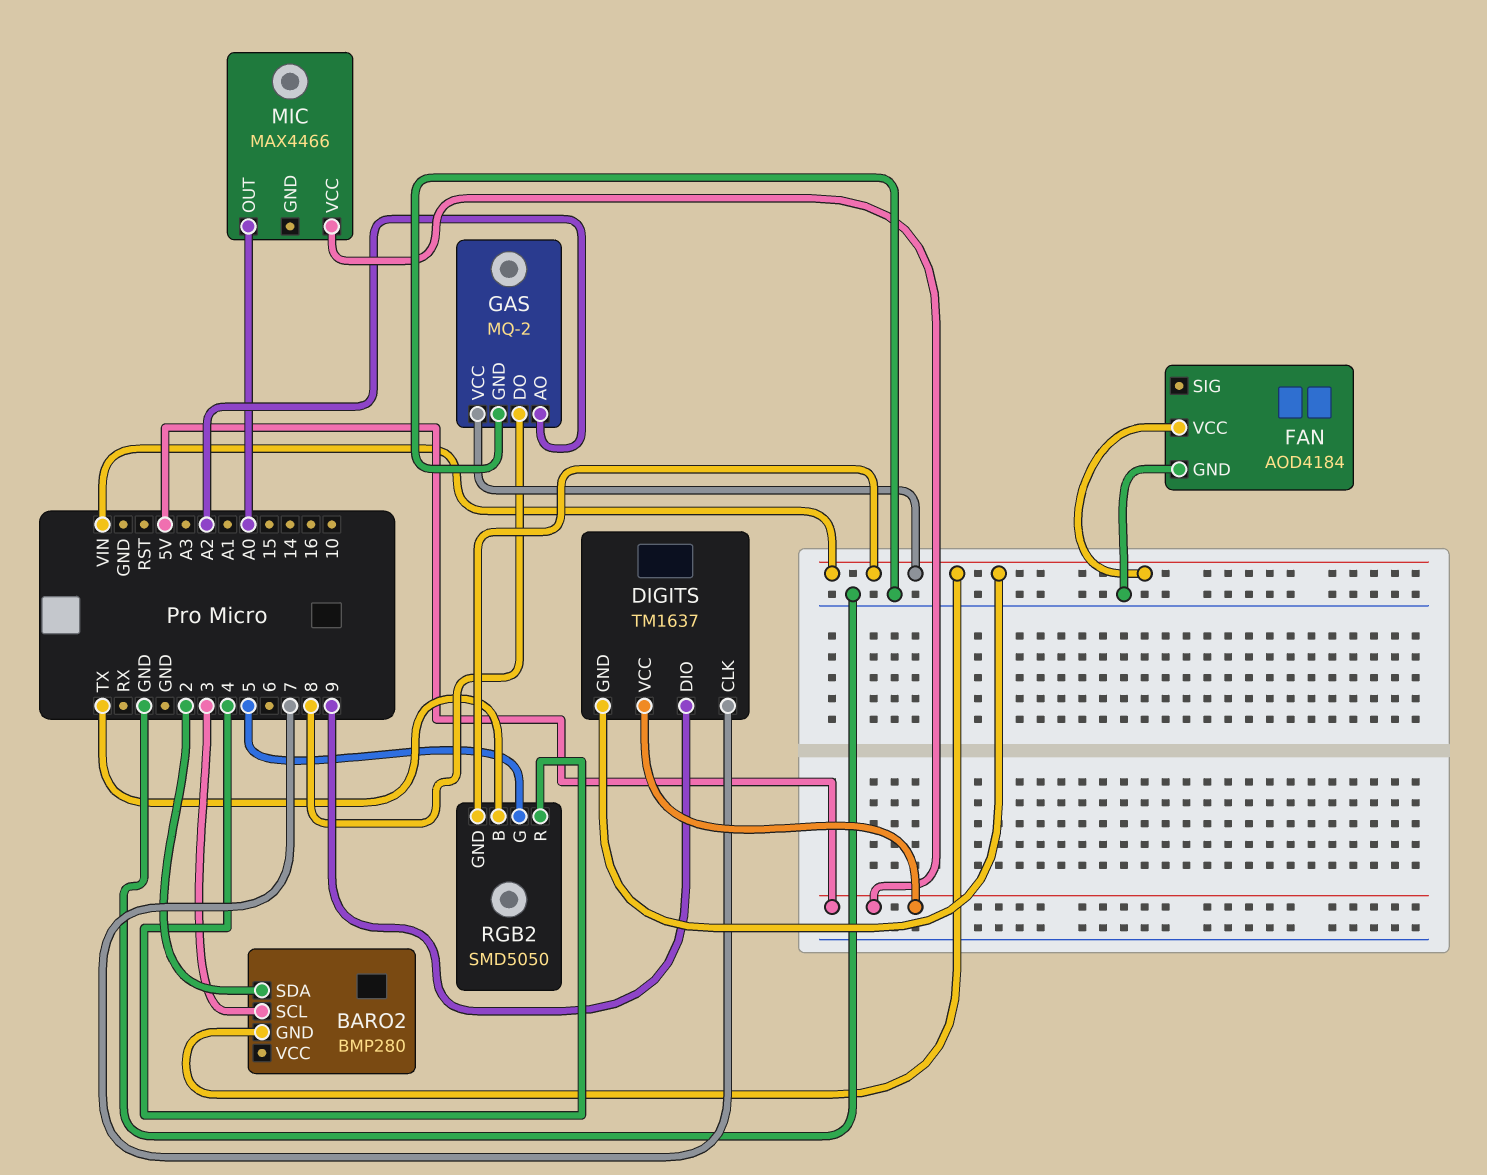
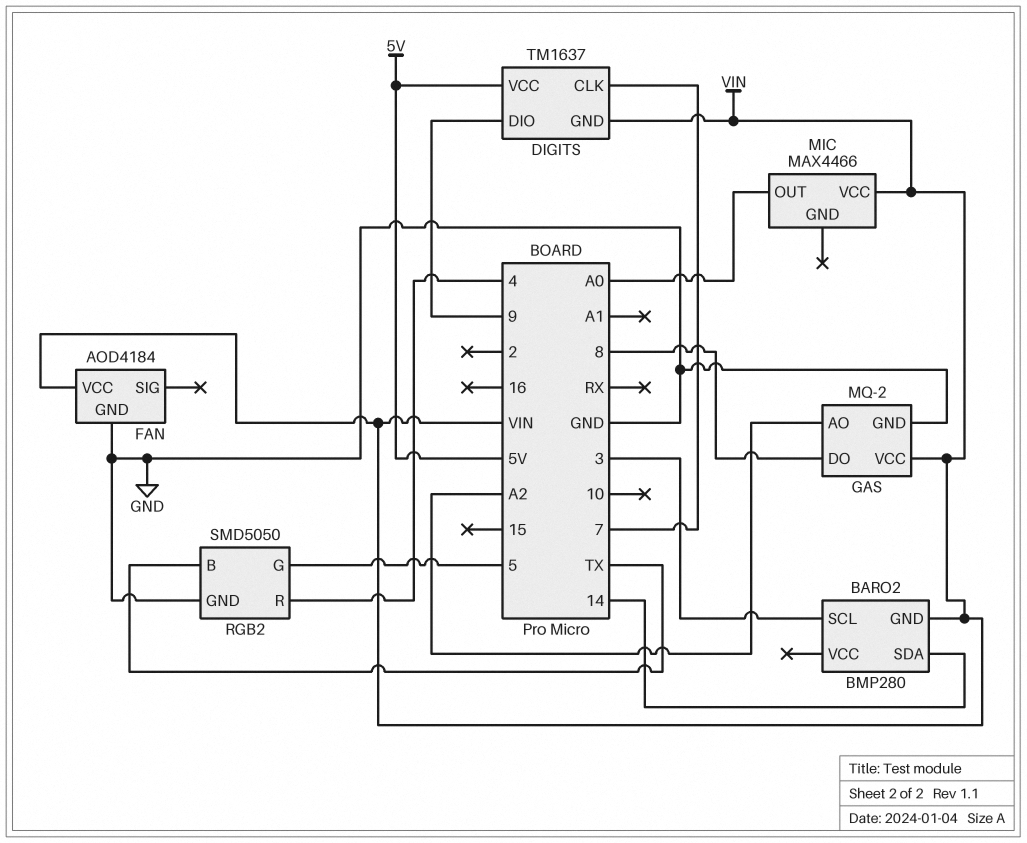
BARO2 pin SDA: 2 -> 14
MIC pin VCC: 5V -> VIN
RGB2 pin GND: VIN -> GND

